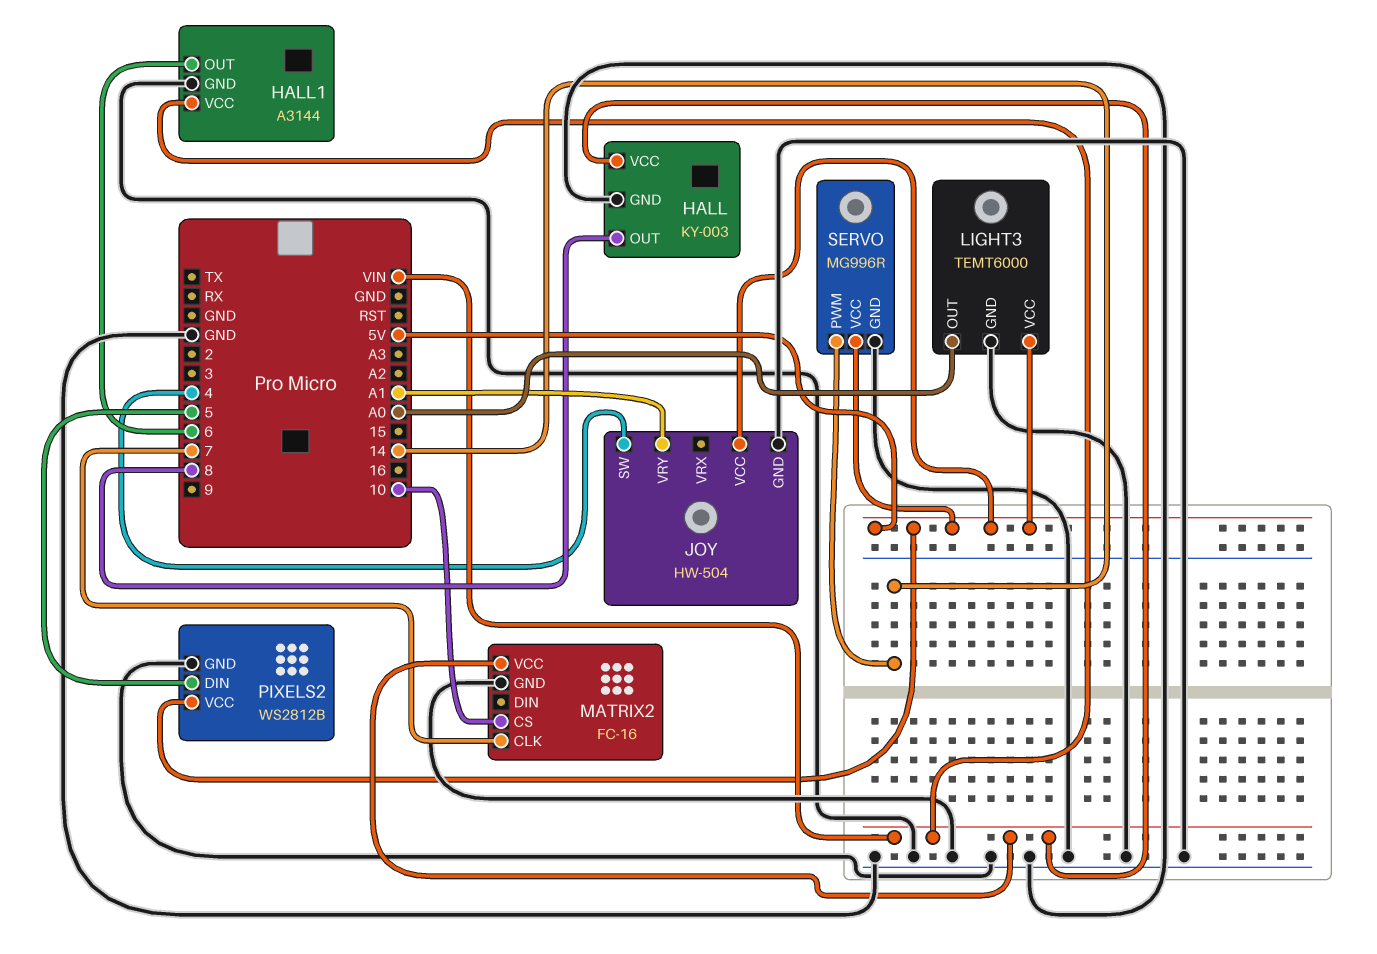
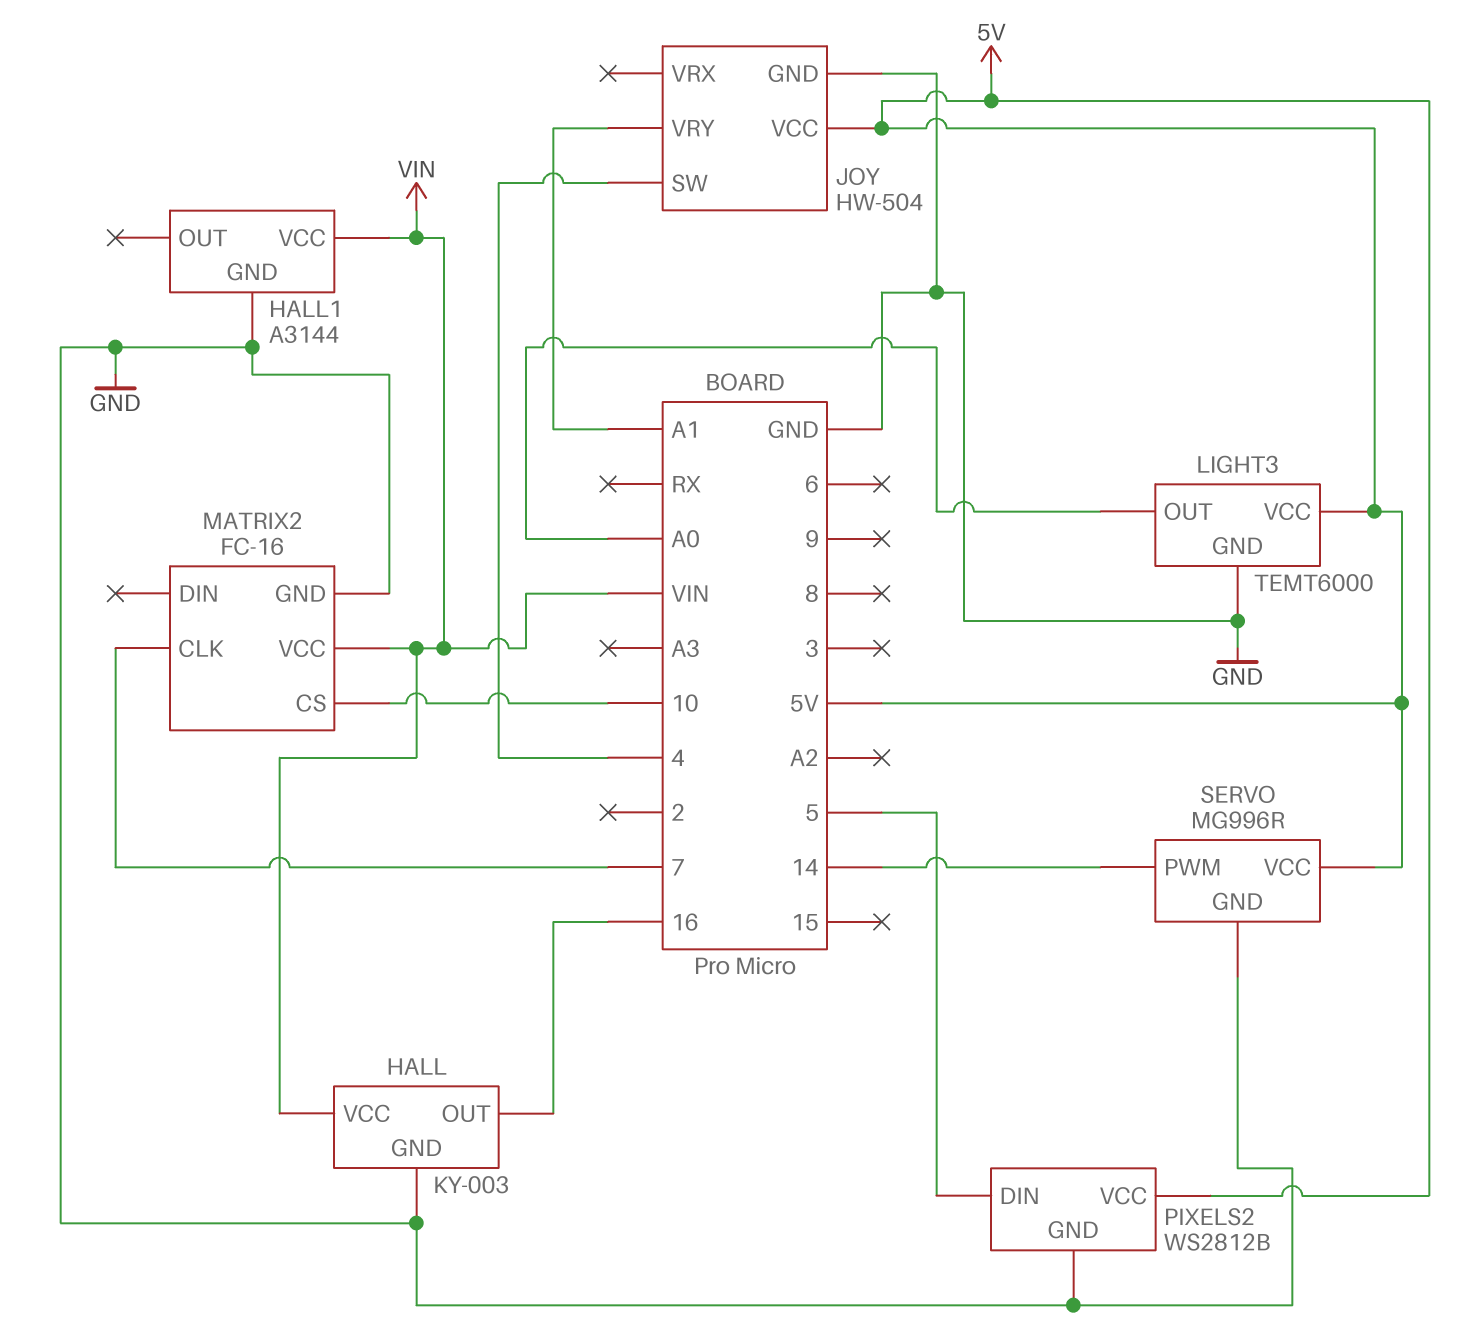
HALL pin OUT: 8 -> 16
HALL1 pin OUT: 6 -> none

